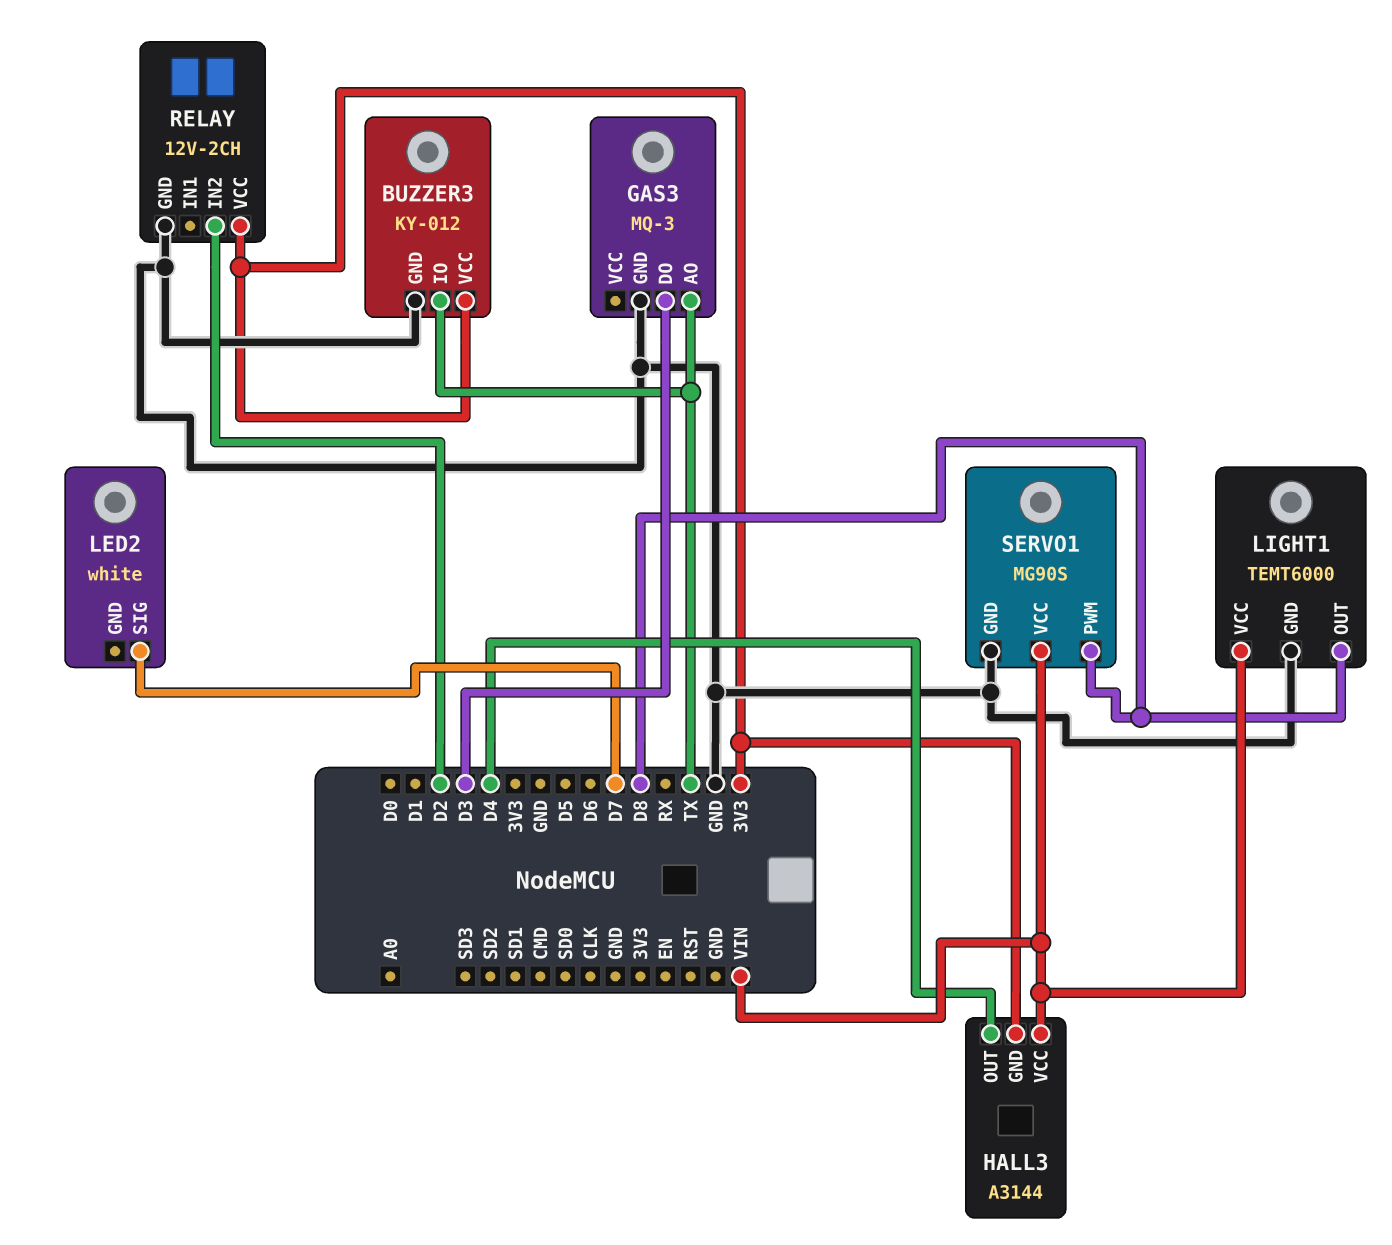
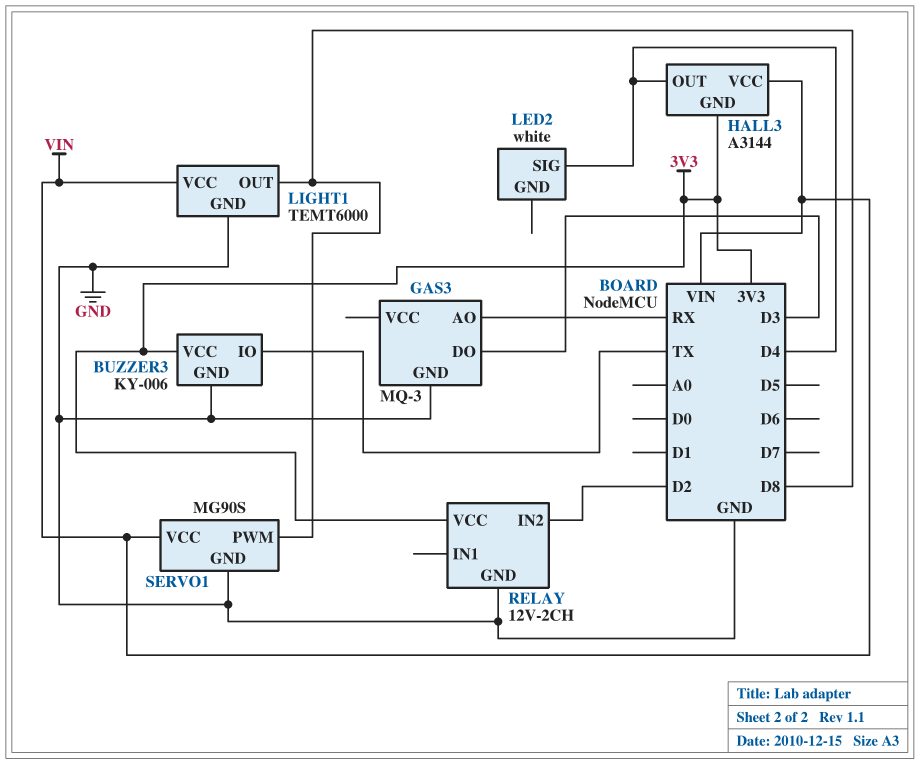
BUZZER3: KY-012 -> KY-006
GAS3 pin AO: TX -> RX
LED2 pin SIG: D7 -> D4

